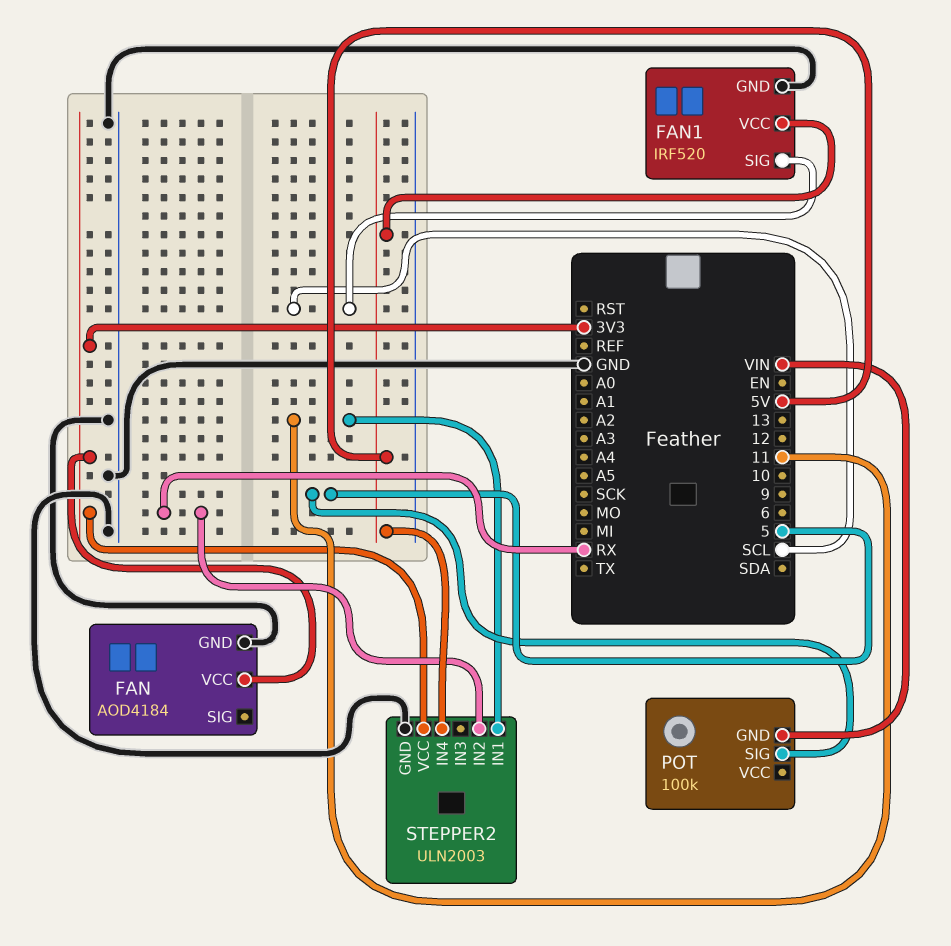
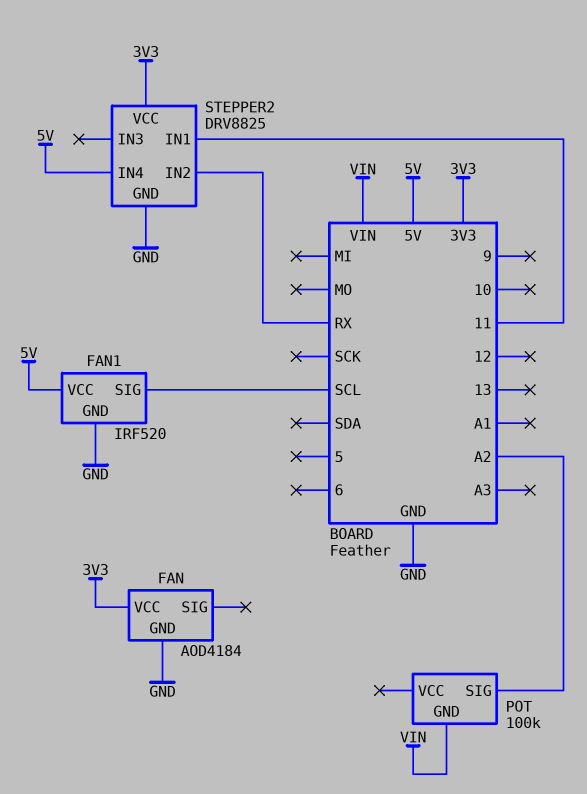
POT pin SIG: 5 -> A2
STEPPER2: ULN2003 -> DRV8825

